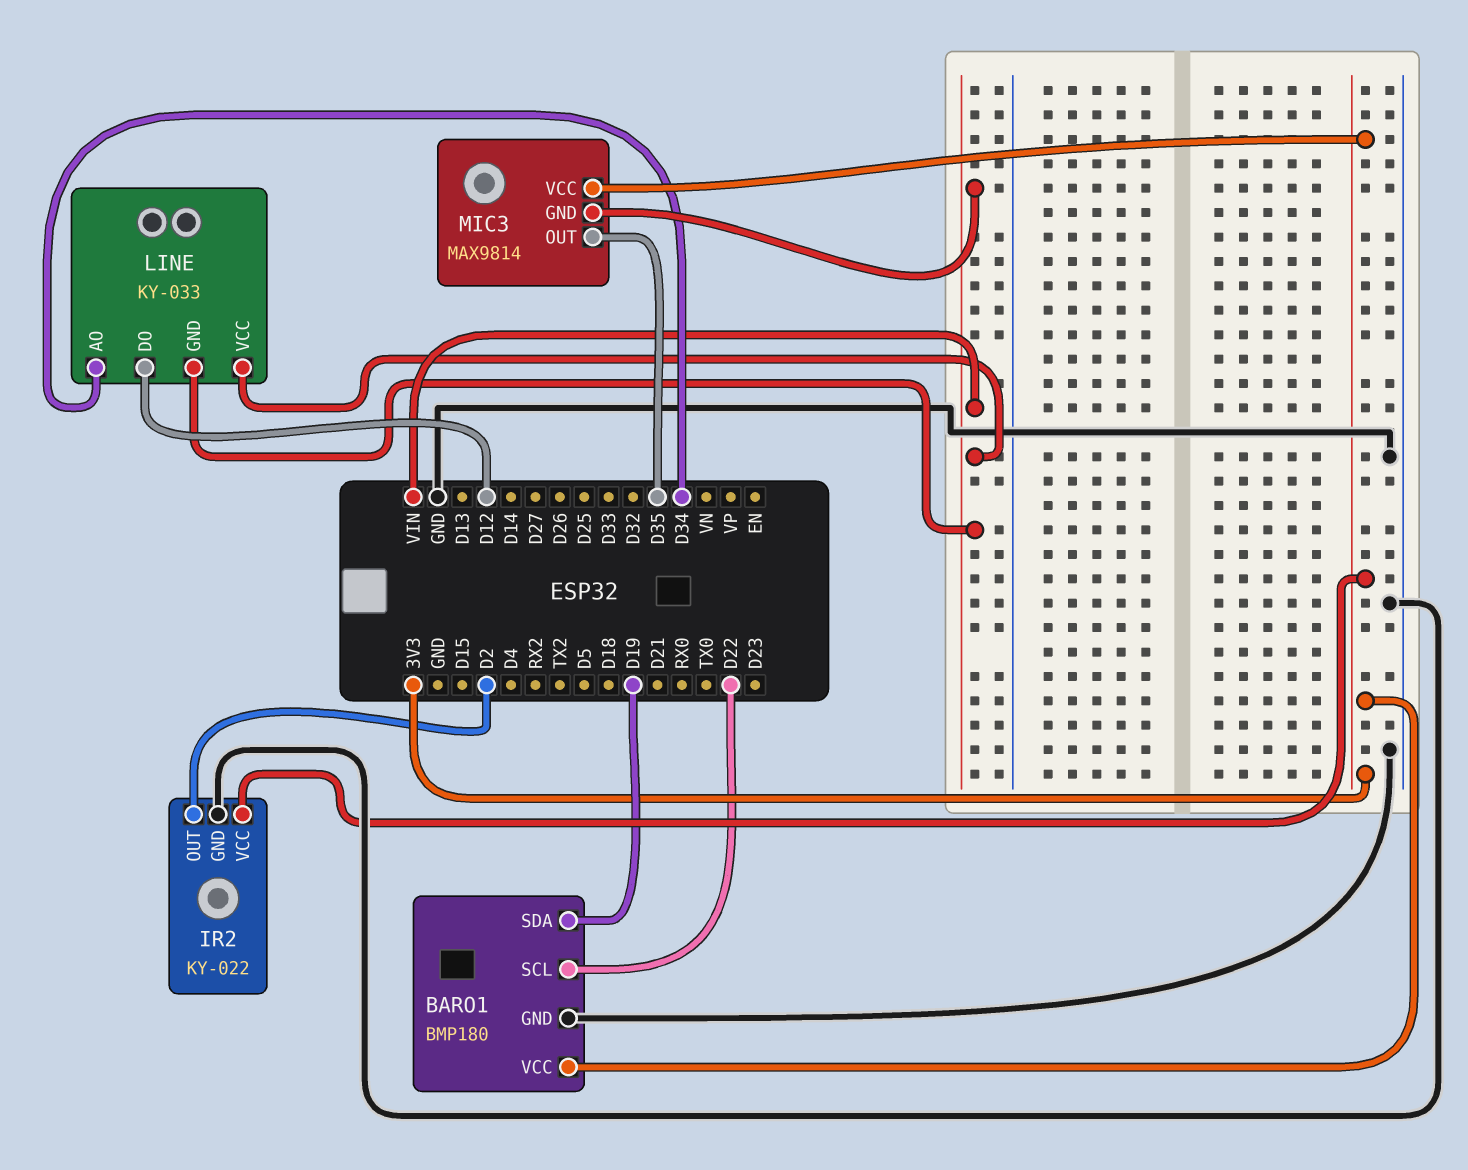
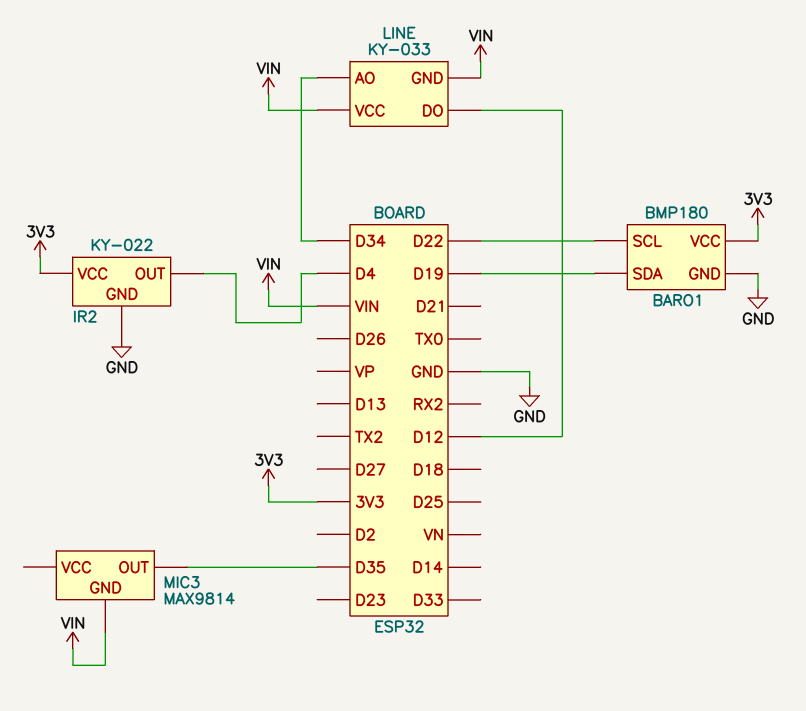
IR2 pin OUT: D2 -> D4
MIC3 pin VCC: 3V3 -> none

